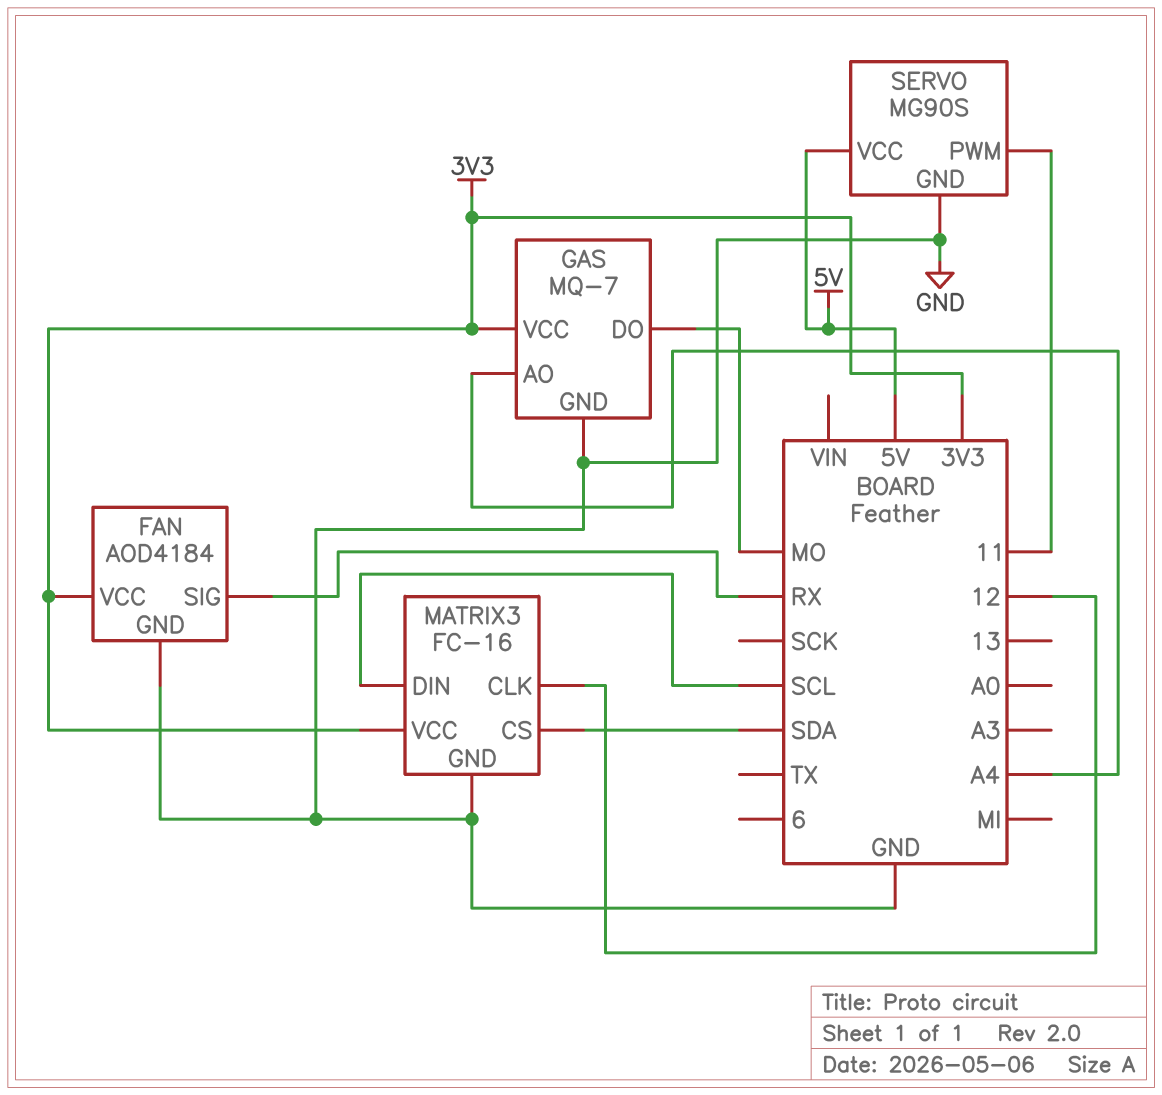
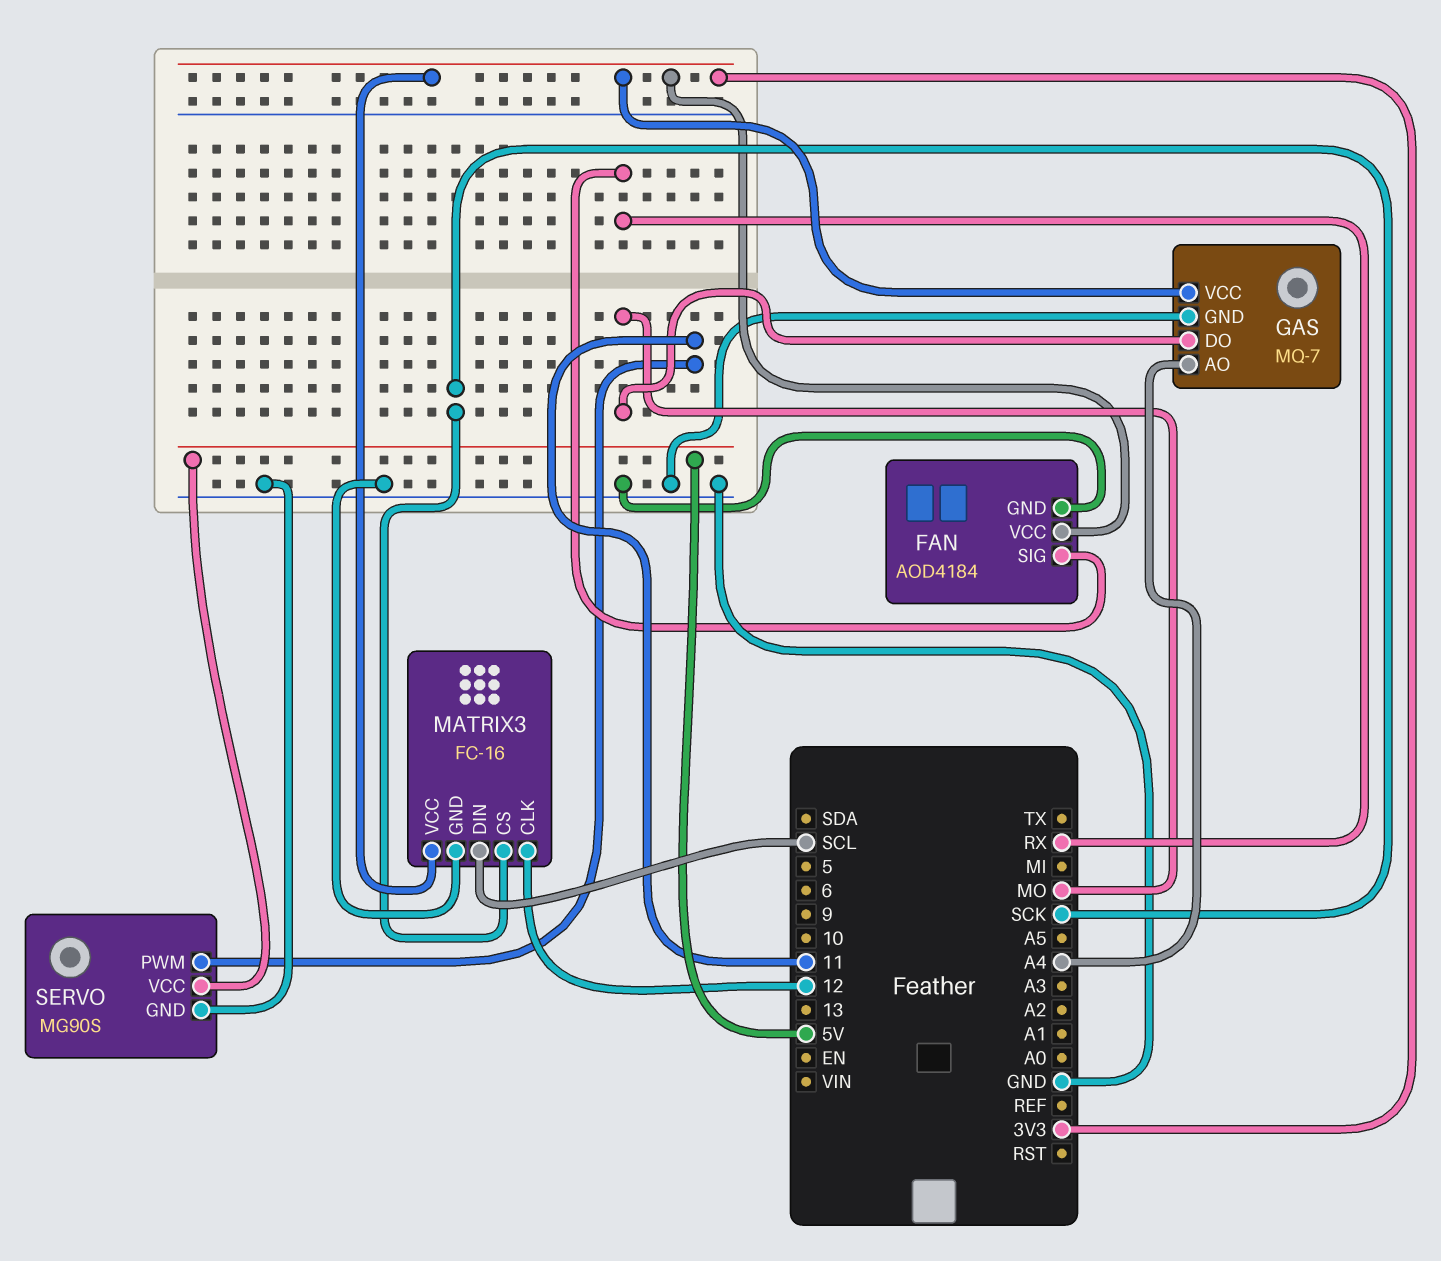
MATRIX3 pin CS: SDA -> SCK

